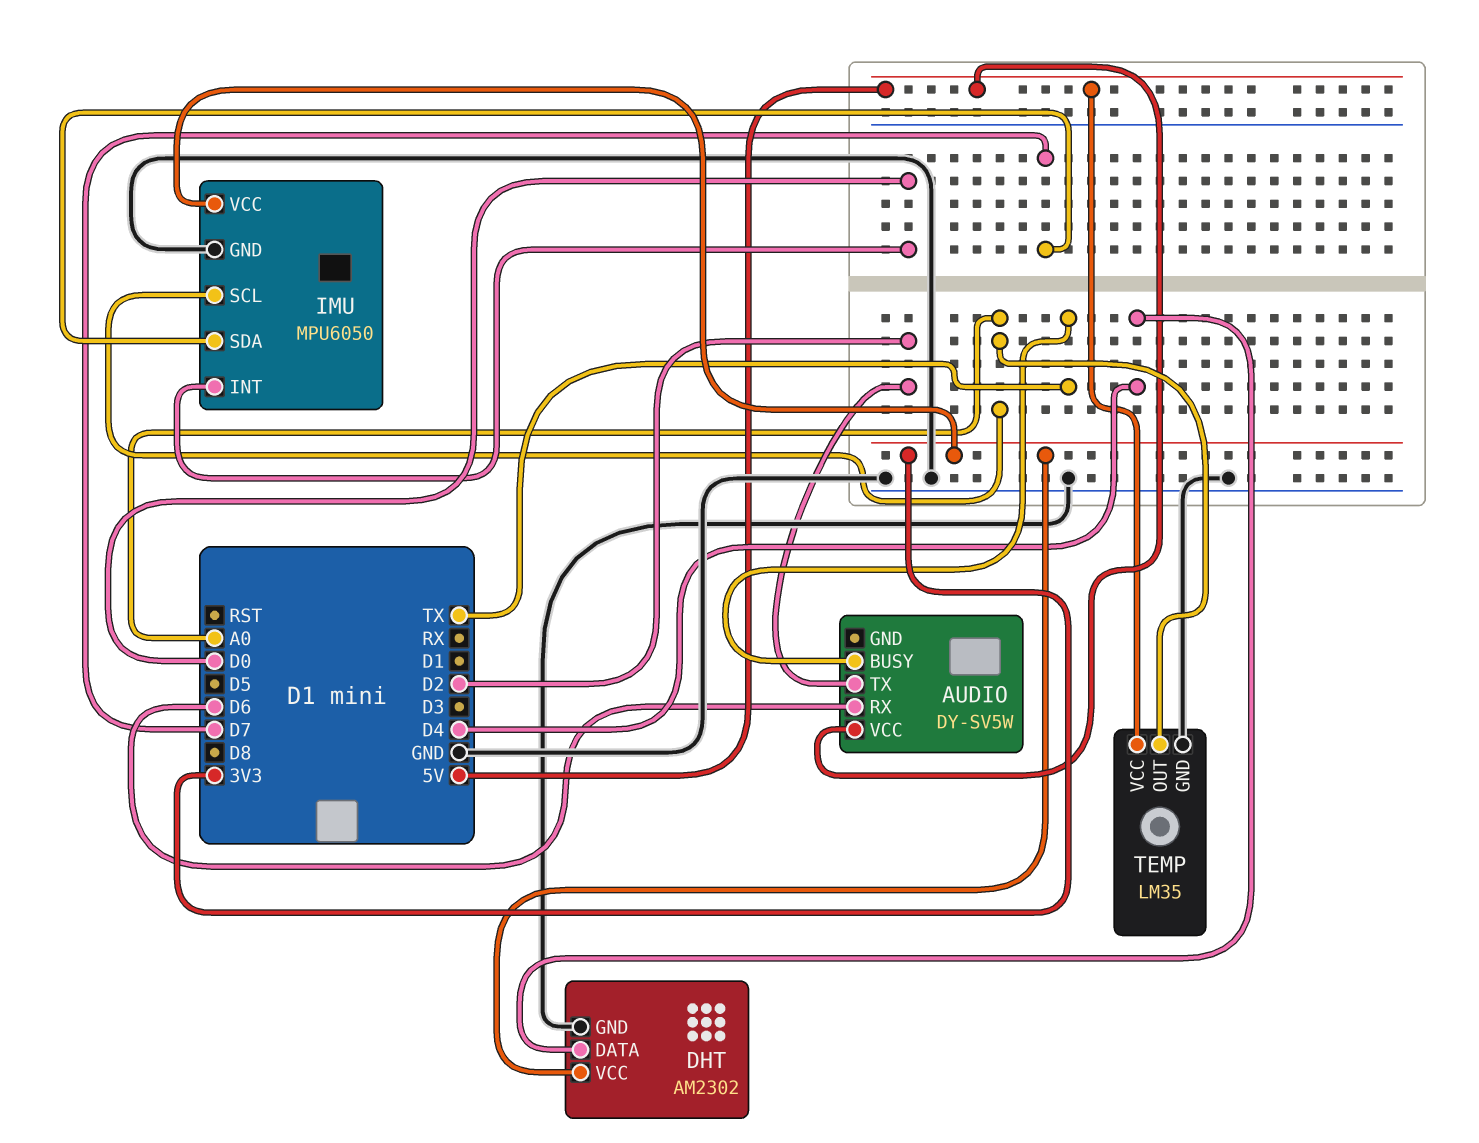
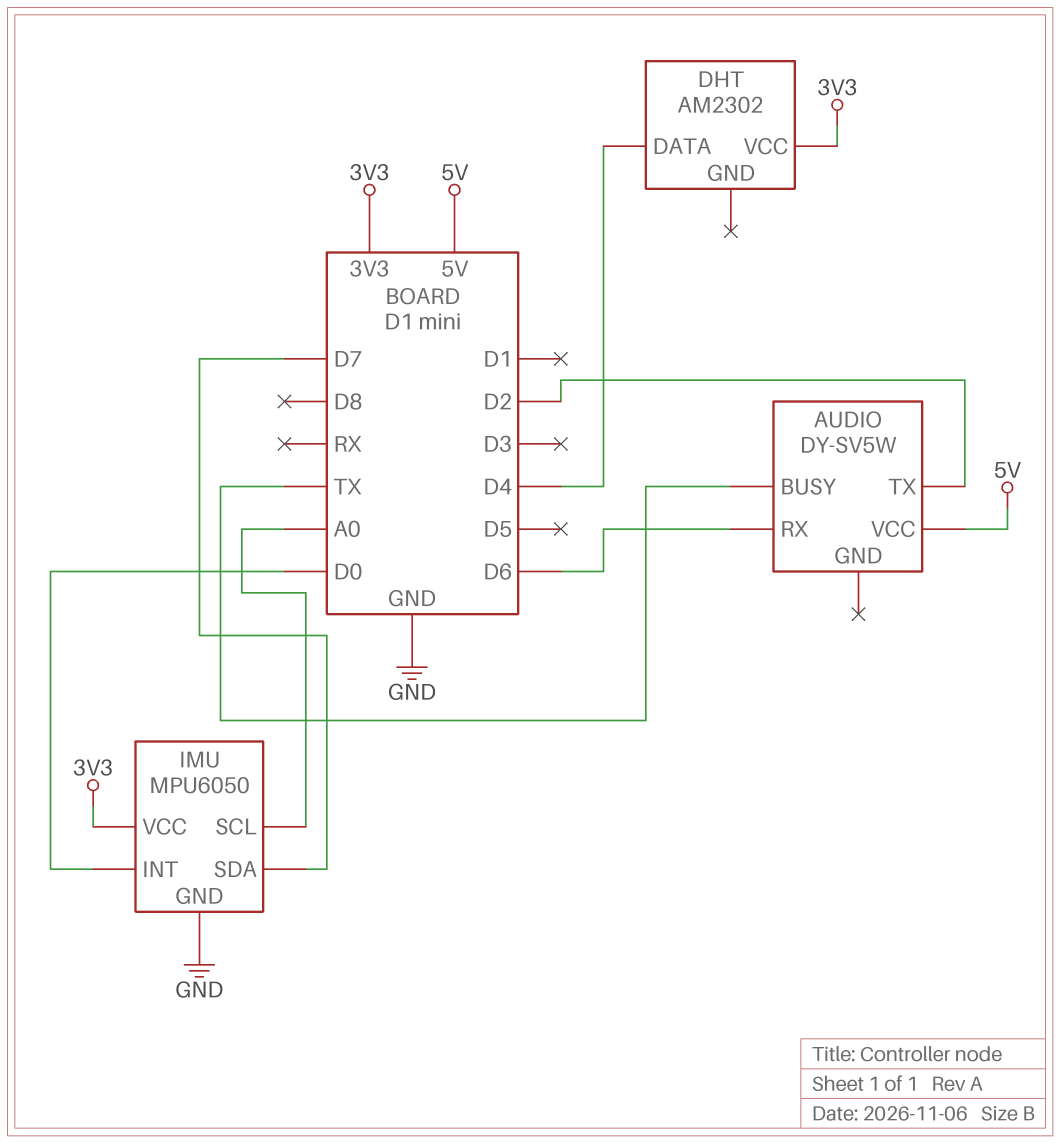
DHT pin GND: GND -> none
TEMP: LM35 -> none
TEMP pin GND: GND -> none
TEMP pin OUT: A0 -> none
TEMP pin VCC: 5V -> none

